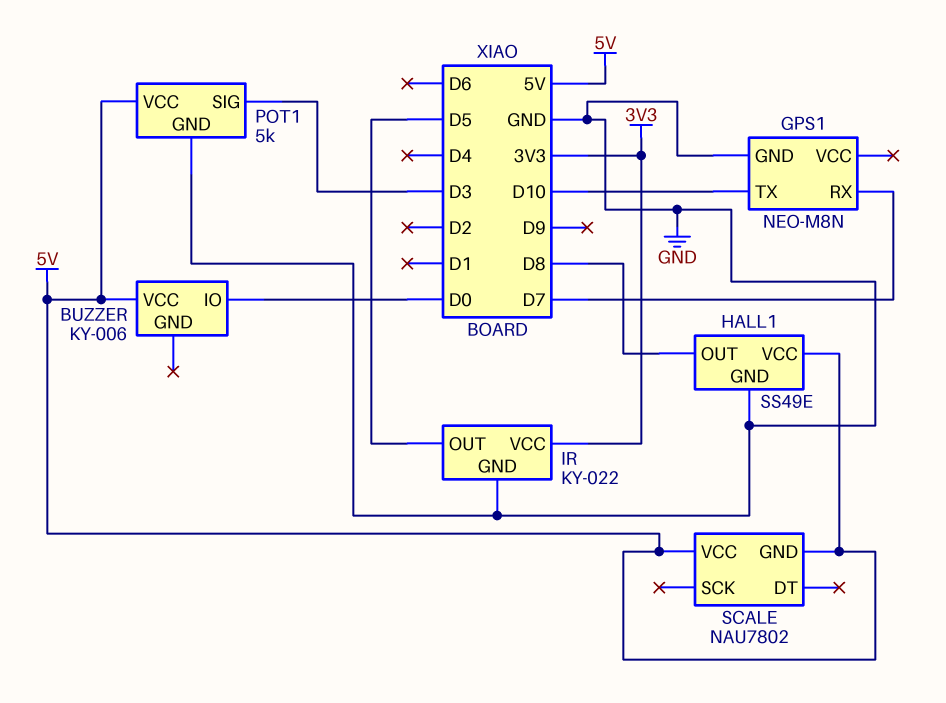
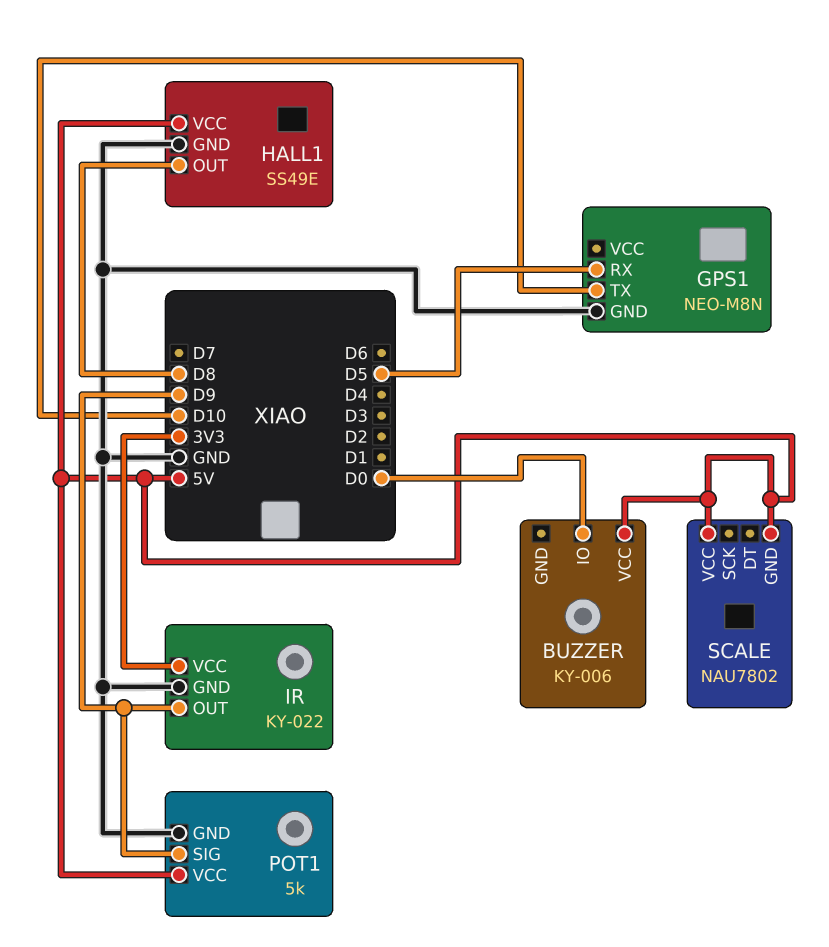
GPS1 pin RX: D7 -> D5
IR pin OUT: D5 -> D9
POT1 pin SIG: D3 -> D9

